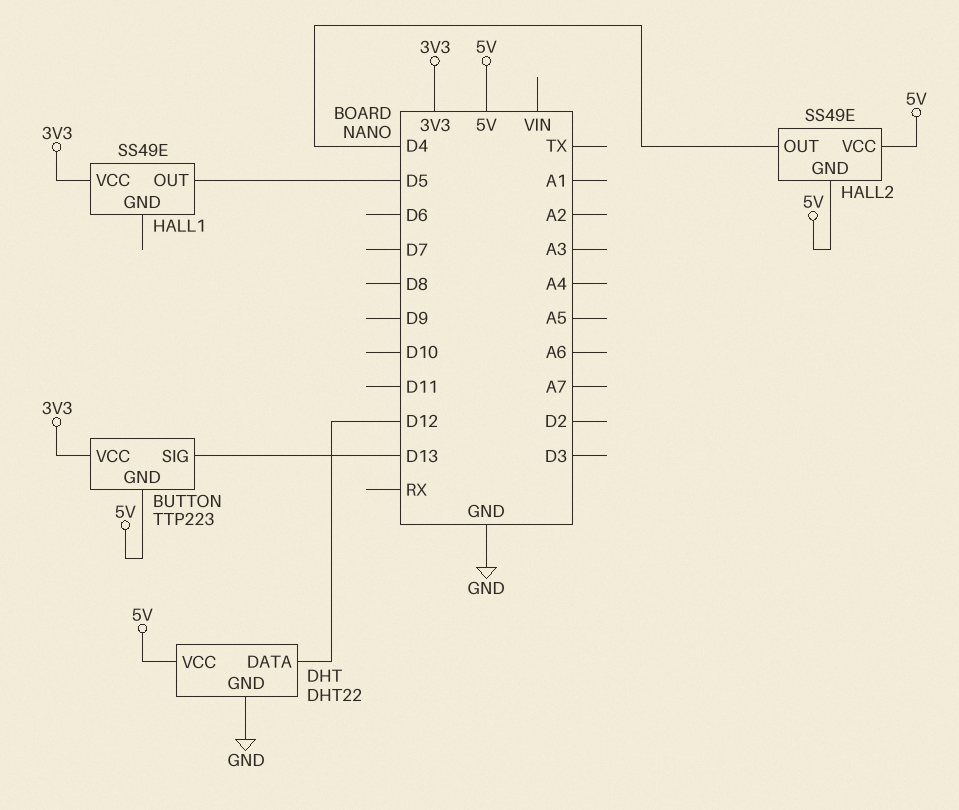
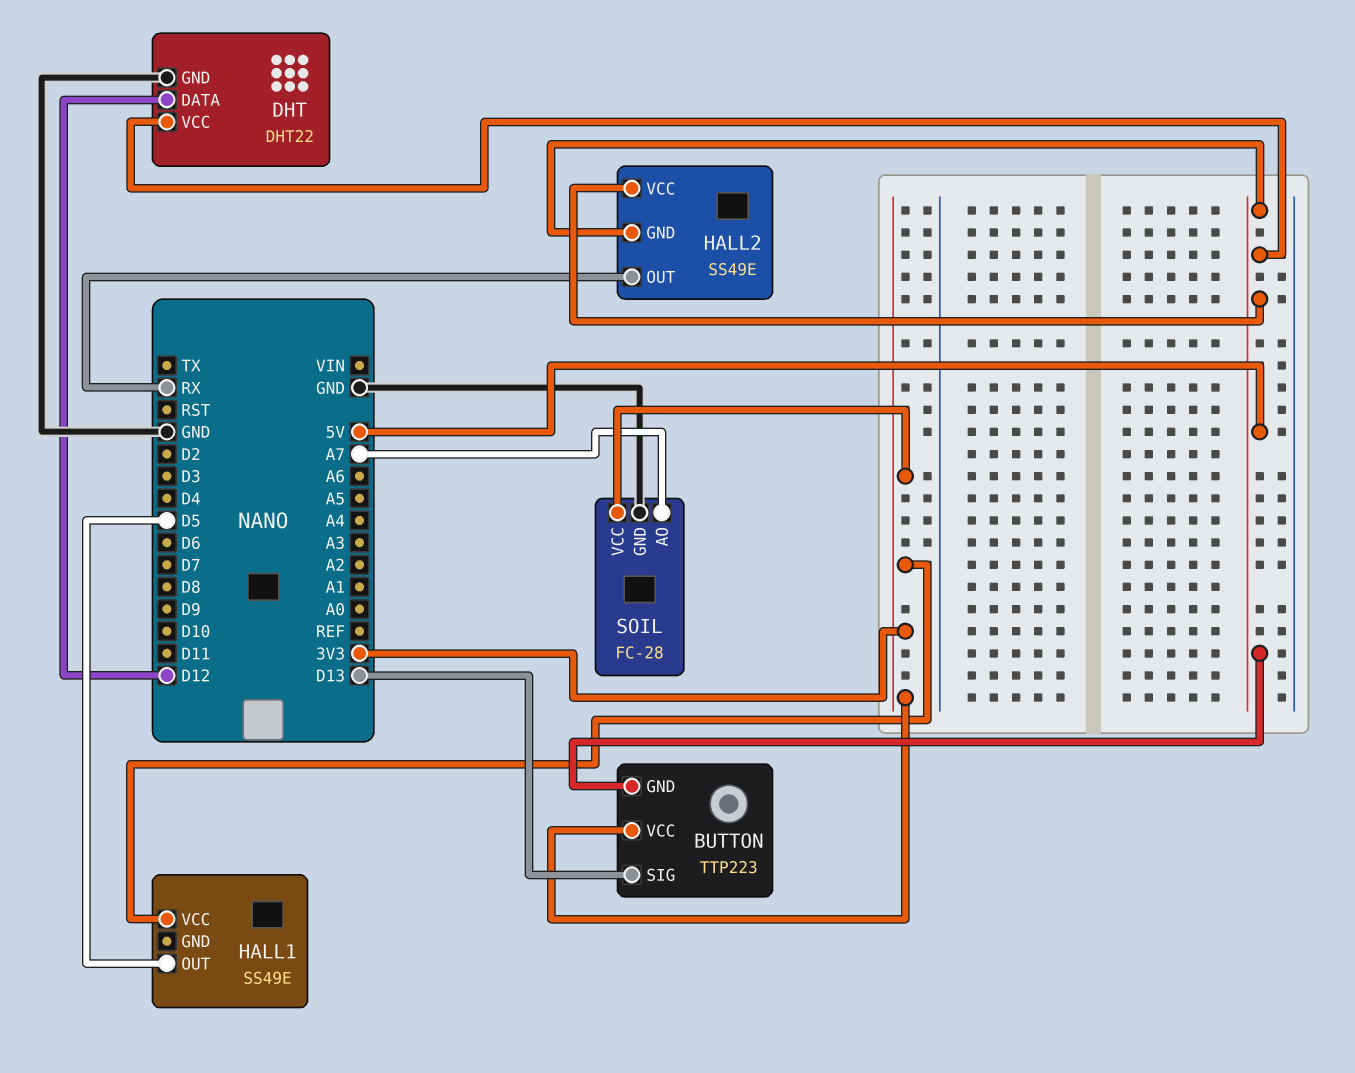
HALL2 pin OUT: D4 -> RX
SOIL: none -> FC-28
SOIL pin AO: none -> A7
SOIL pin GND: none -> GND
SOIL pin VCC: none -> 3V3

